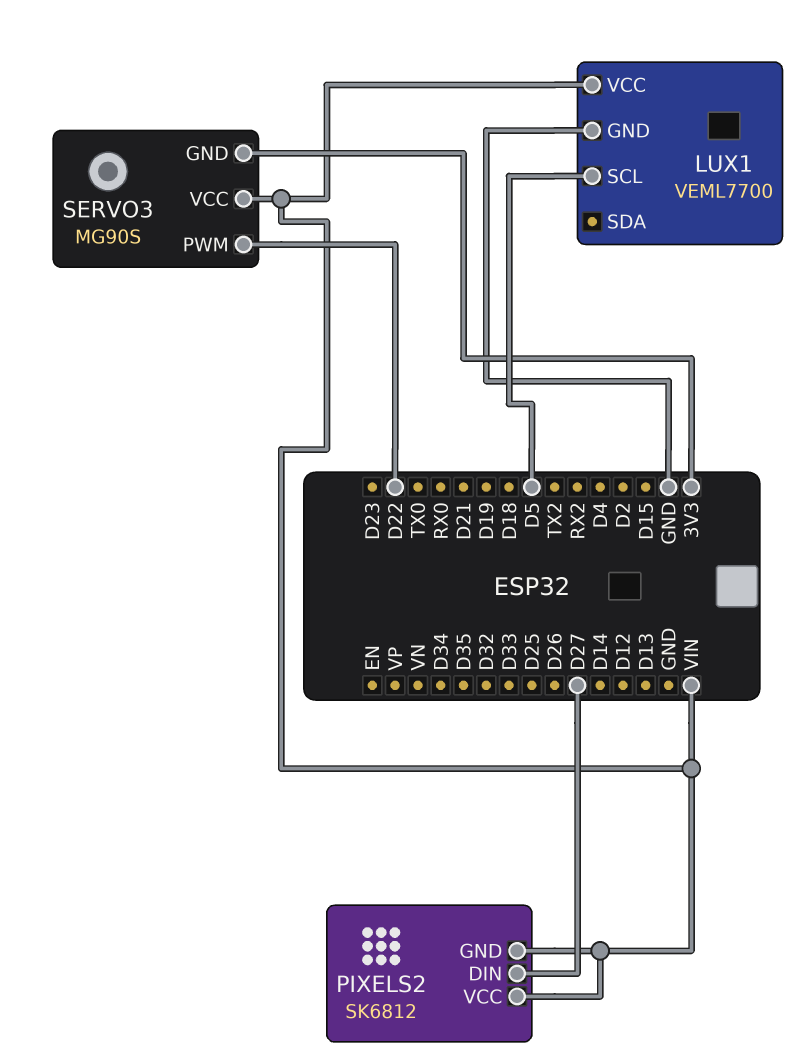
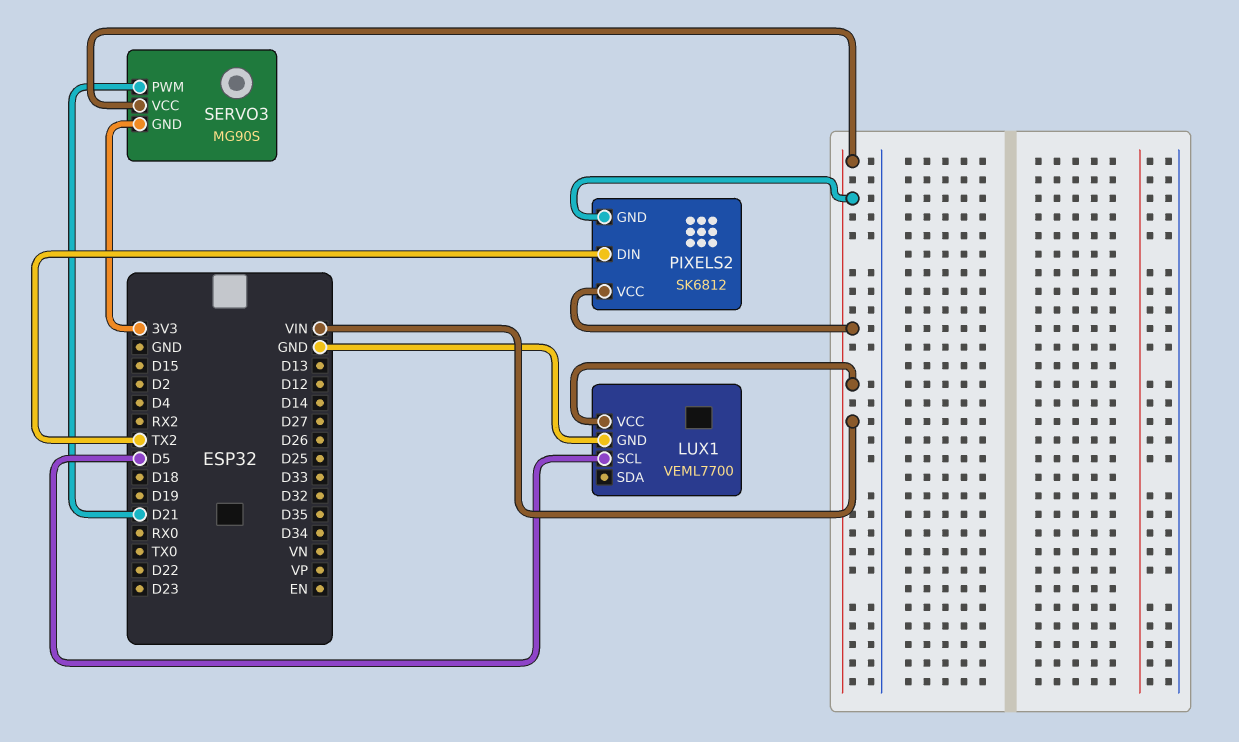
PIXELS2 pin DIN: D27 -> TX2
SERVO3 pin PWM: D22 -> D21

